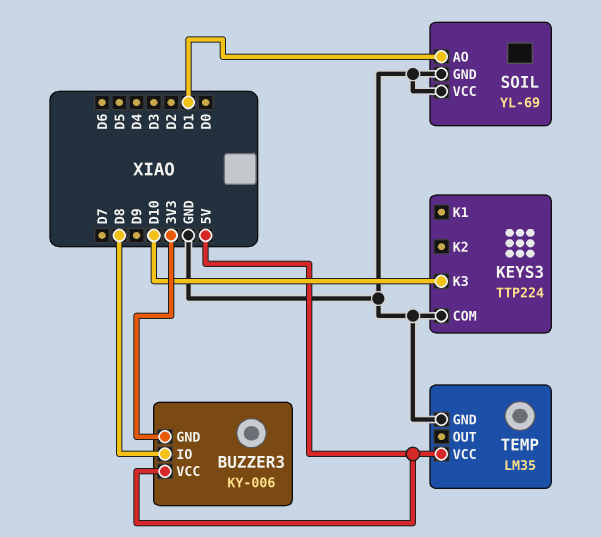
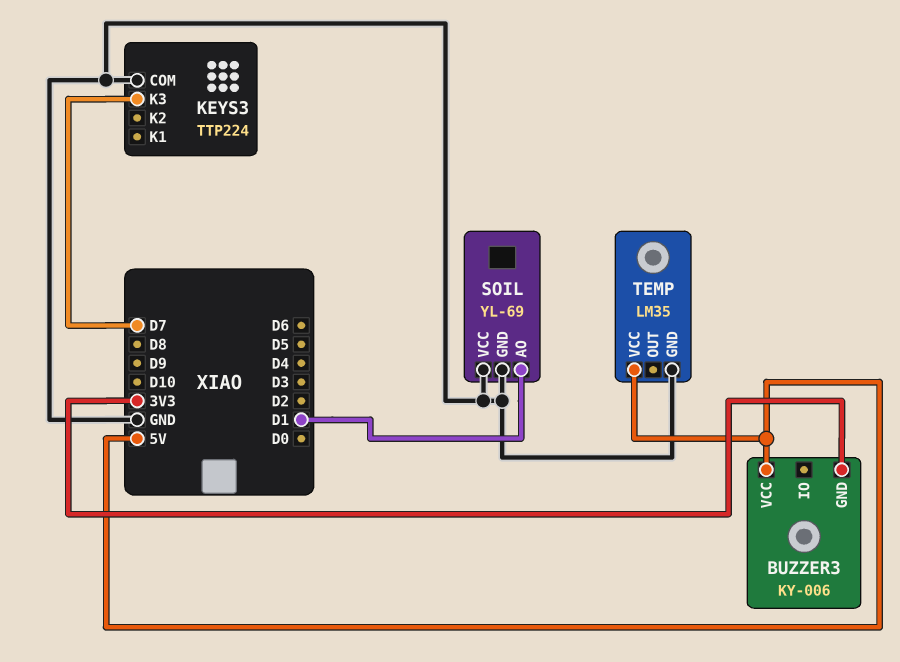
BUZZER3 pin IO: D8 -> none
KEYS3 pin K3: D10 -> D7

